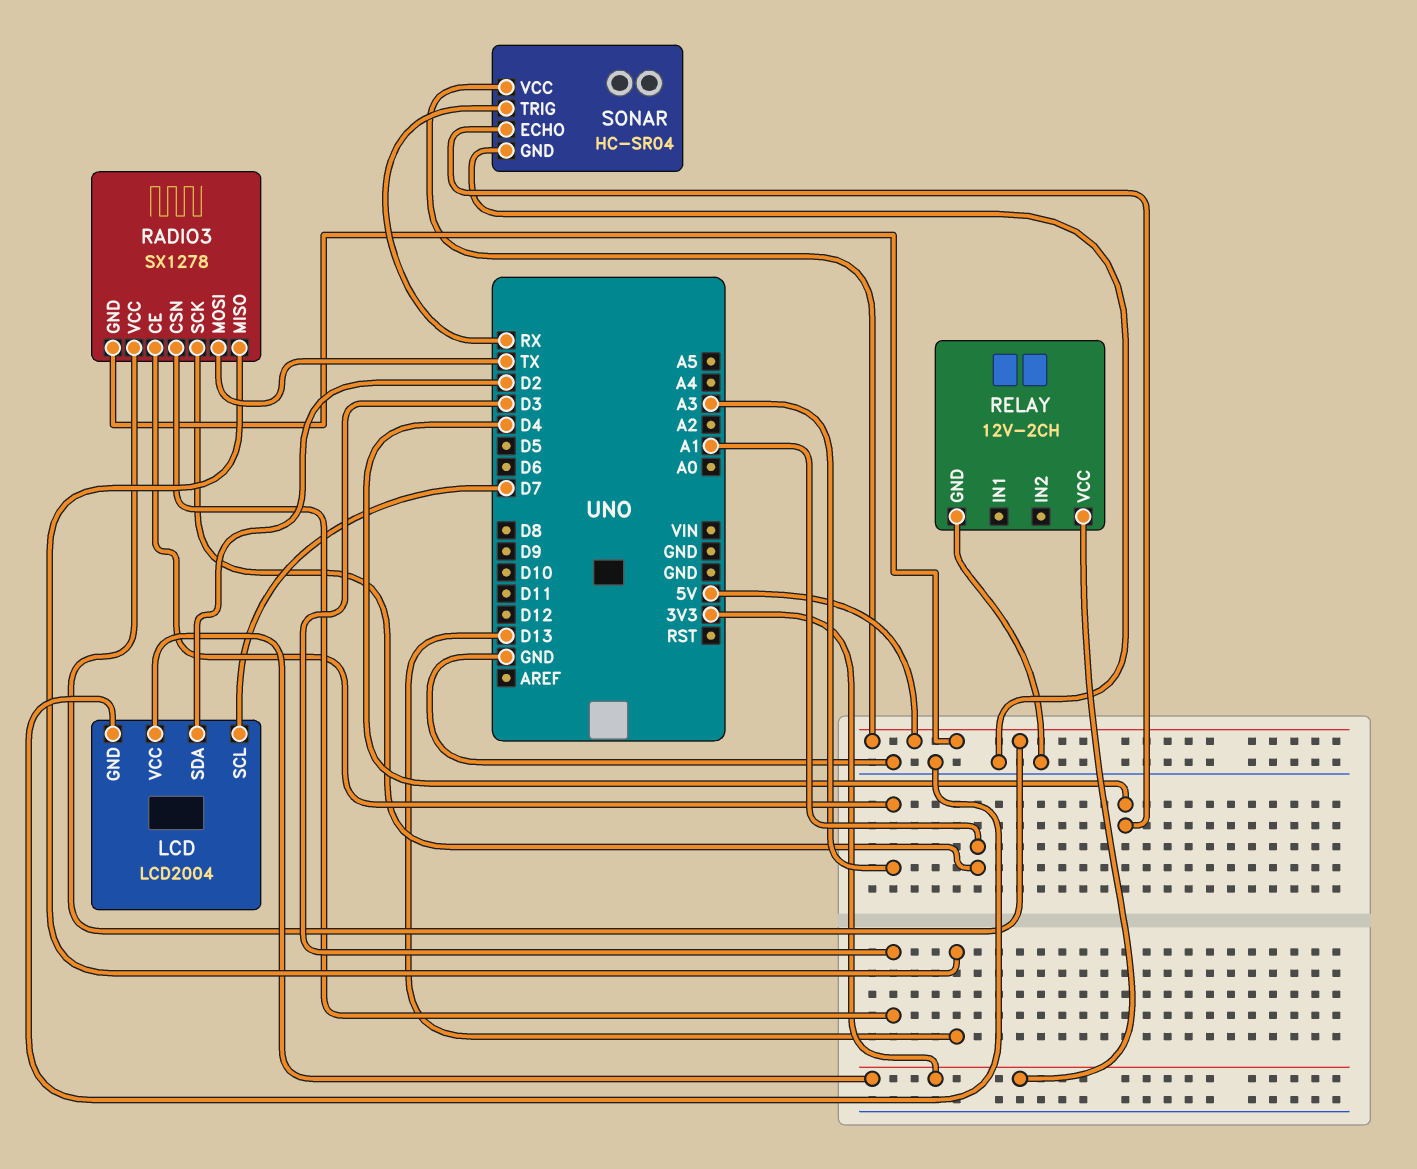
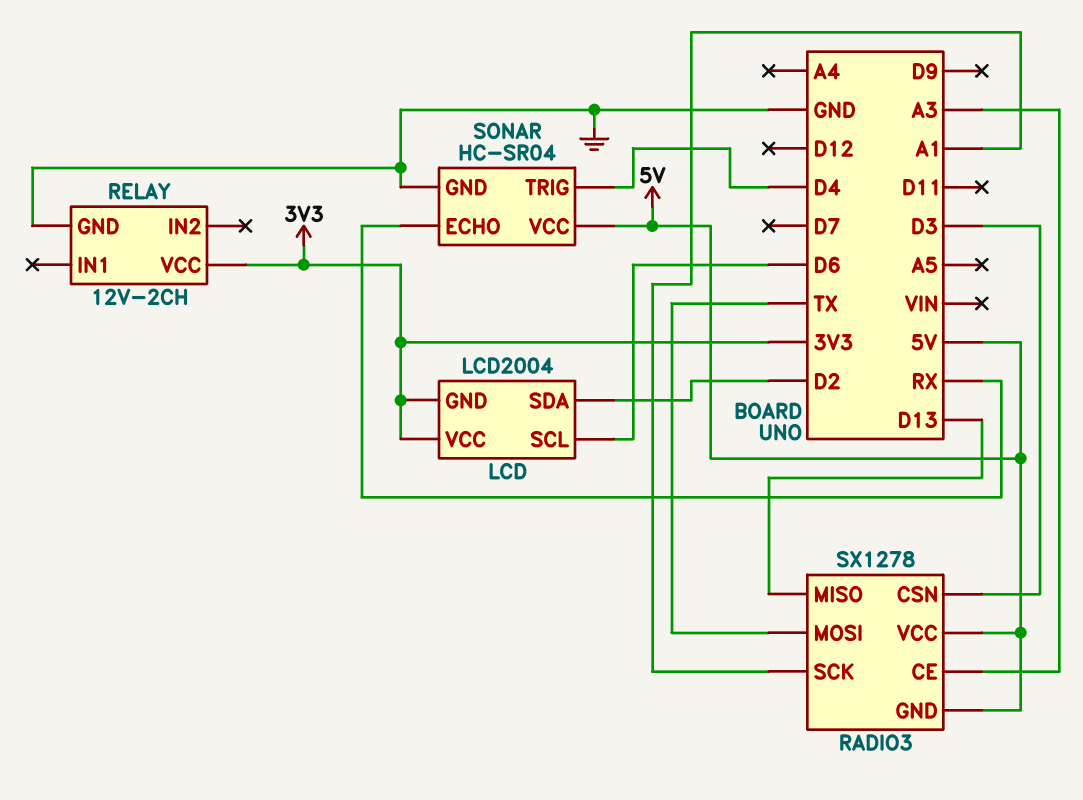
LCD pin GND: GND -> 3V3
LCD pin SCL: D7 -> D6
SONAR pin ECHO: D4 -> RX
SONAR pin TRIG: RX -> D4

